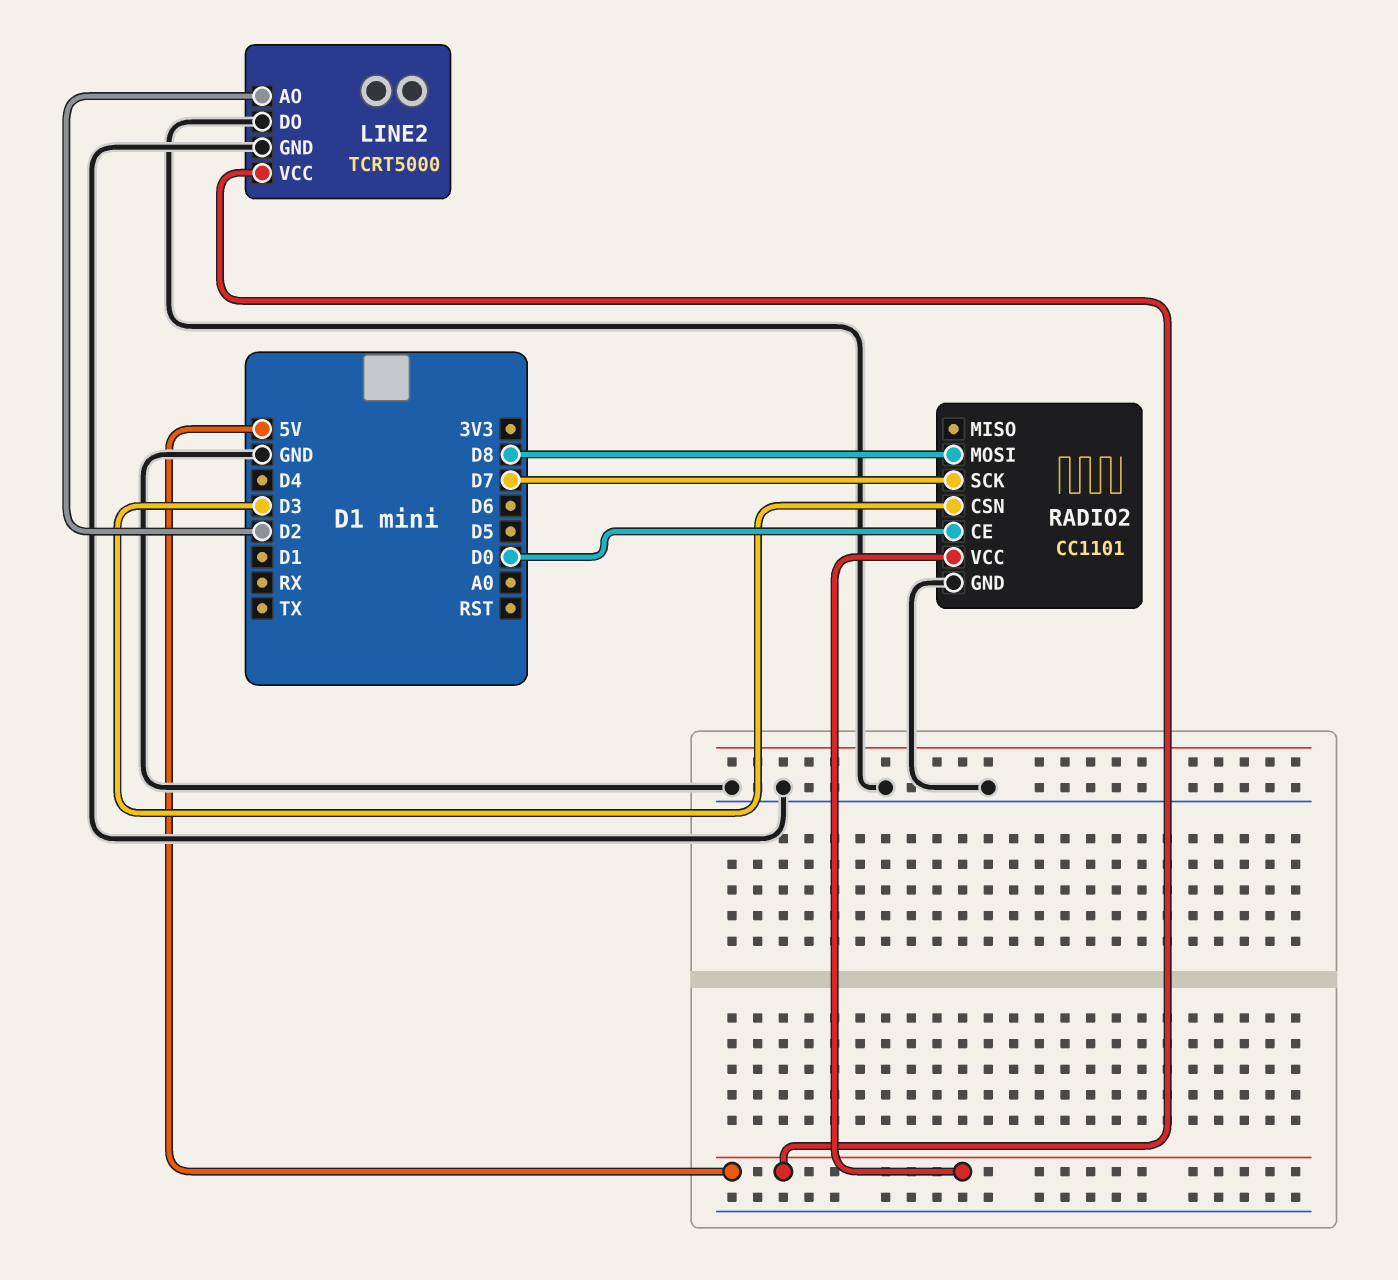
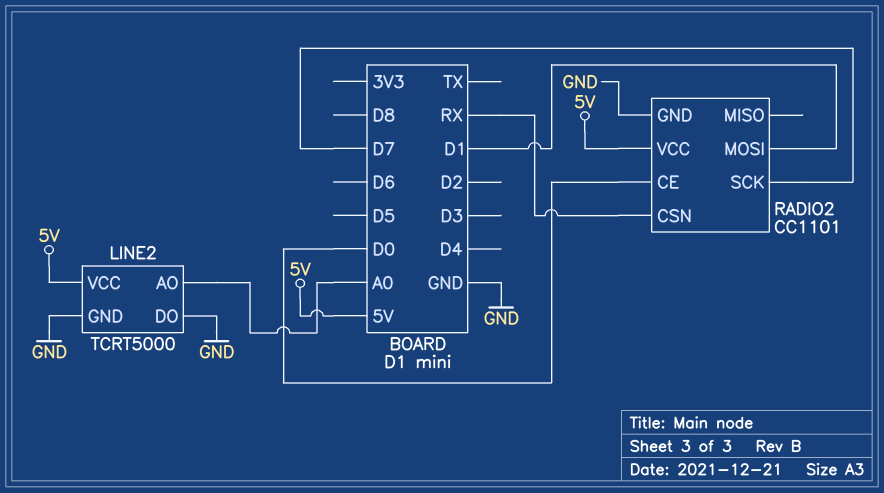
LINE2 pin AO: D2 -> A0
RADIO2 pin CSN: D3 -> RX
RADIO2 pin MOSI: D8 -> D1

